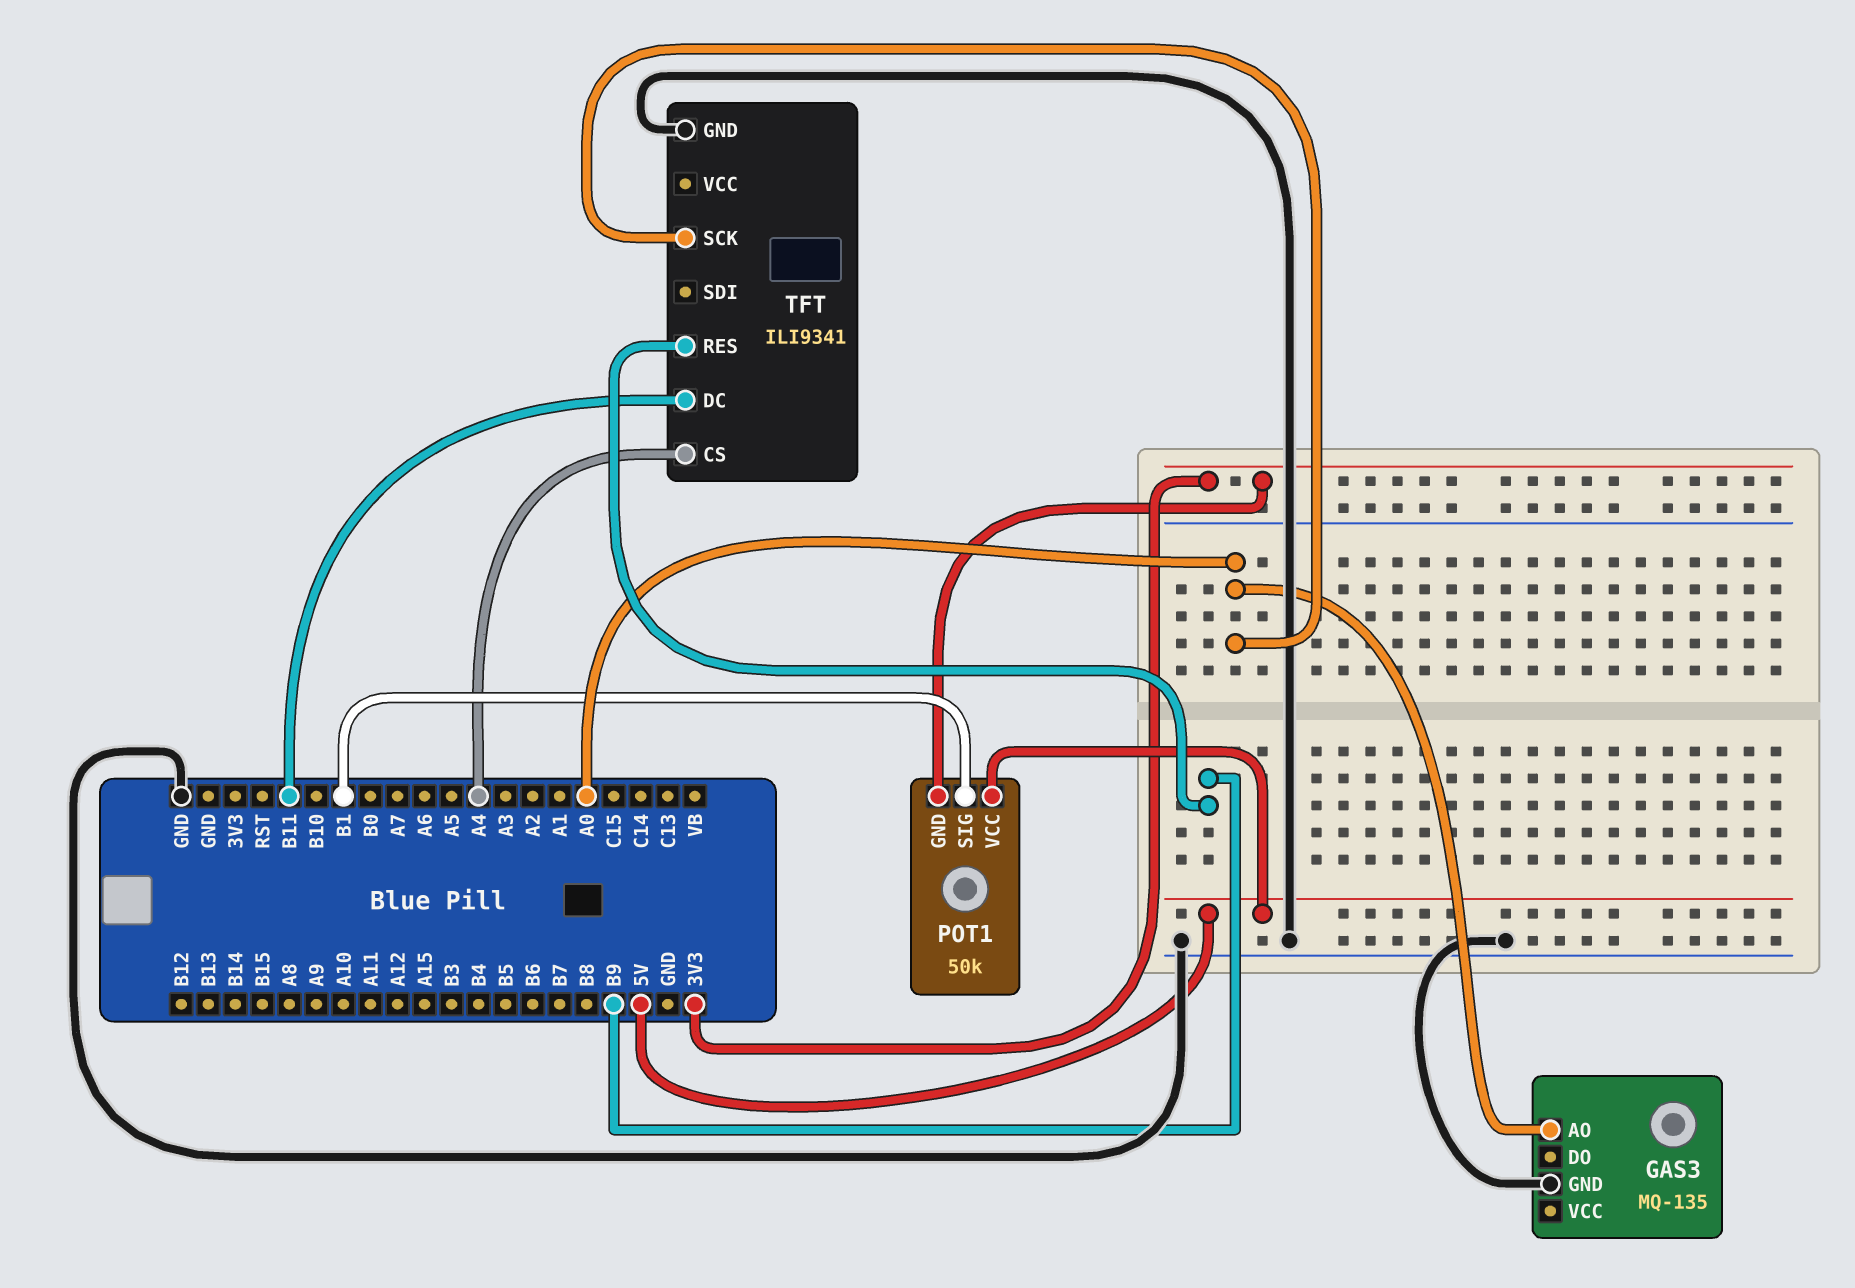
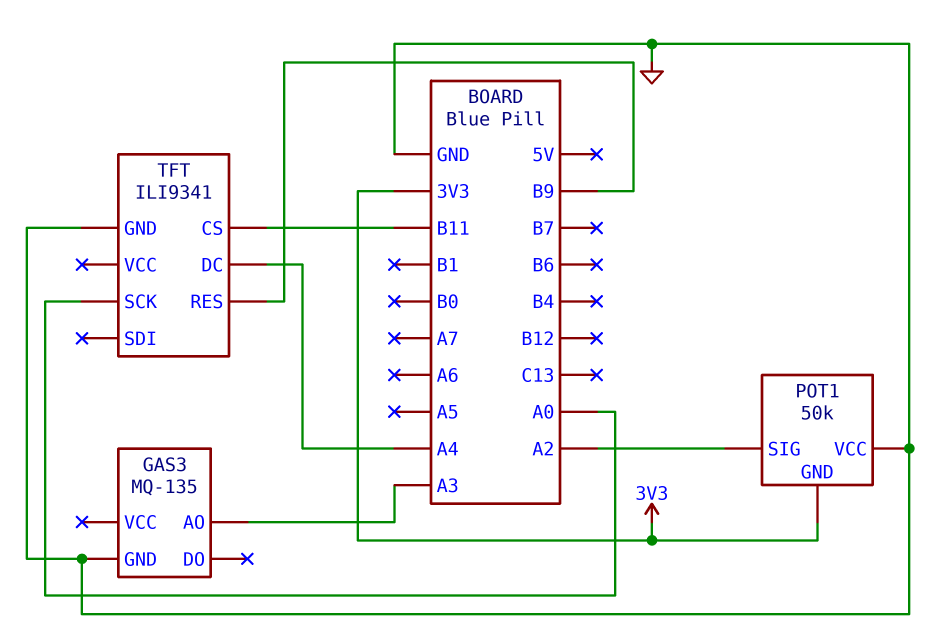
GAS3 pin AO: A0 -> A3
POT1 pin SIG: B1 -> A2
POT1 pin VCC: 5V -> GND
TFT pin CS: A4 -> B11
TFT pin DC: B11 -> A4

